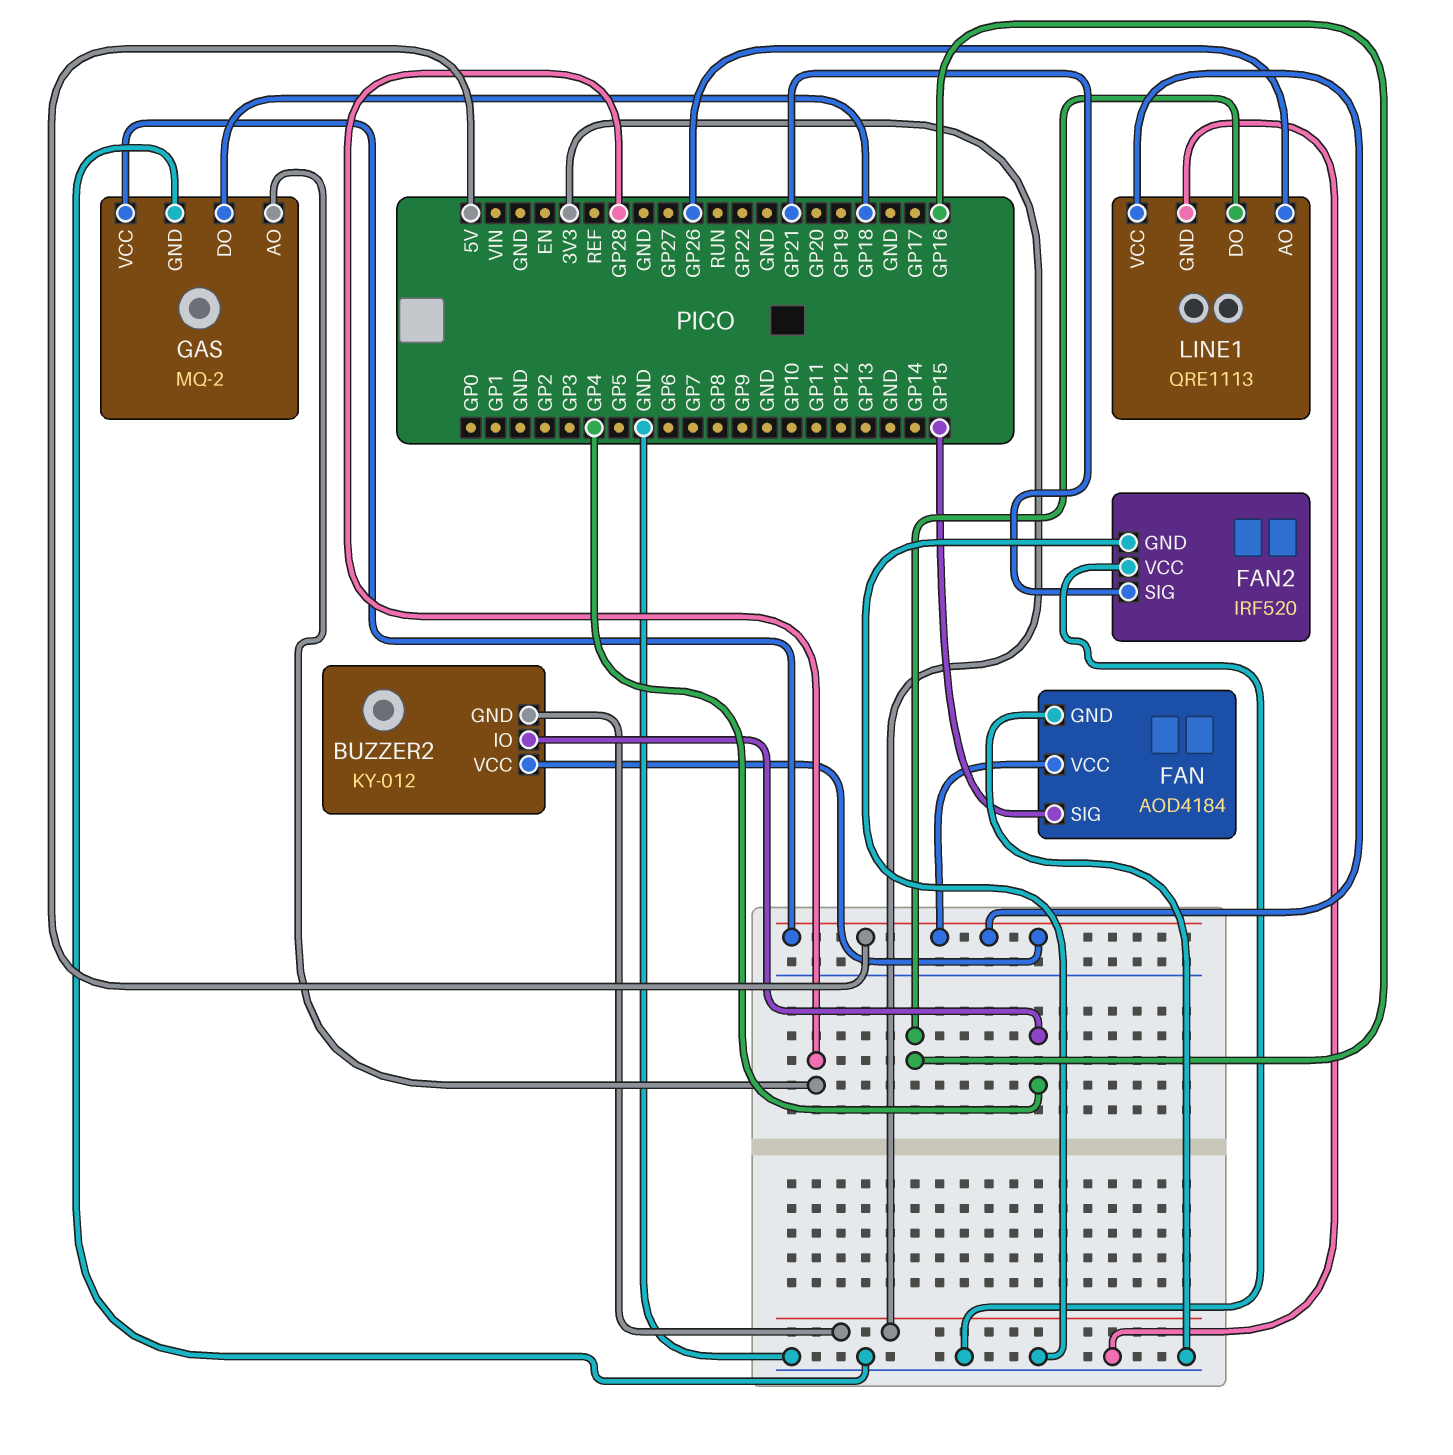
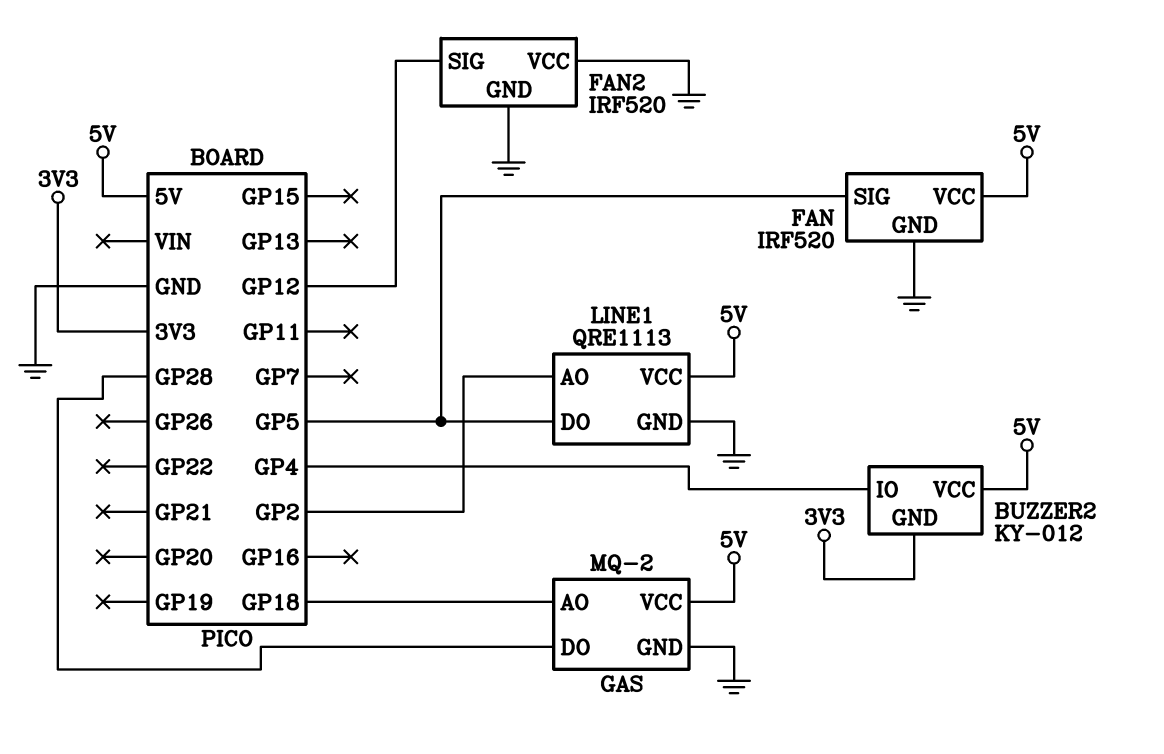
FAN: AOD4184 -> IRF520
FAN pin SIG: GP15 -> GP5
FAN2 pin SIG: GP21 -> GP12
GAS pin AO: GP28 -> GP18
GAS pin DO: GP18 -> GP28
LINE1 pin AO: GP26 -> GP2
LINE1 pin DO: GP16 -> GP5

